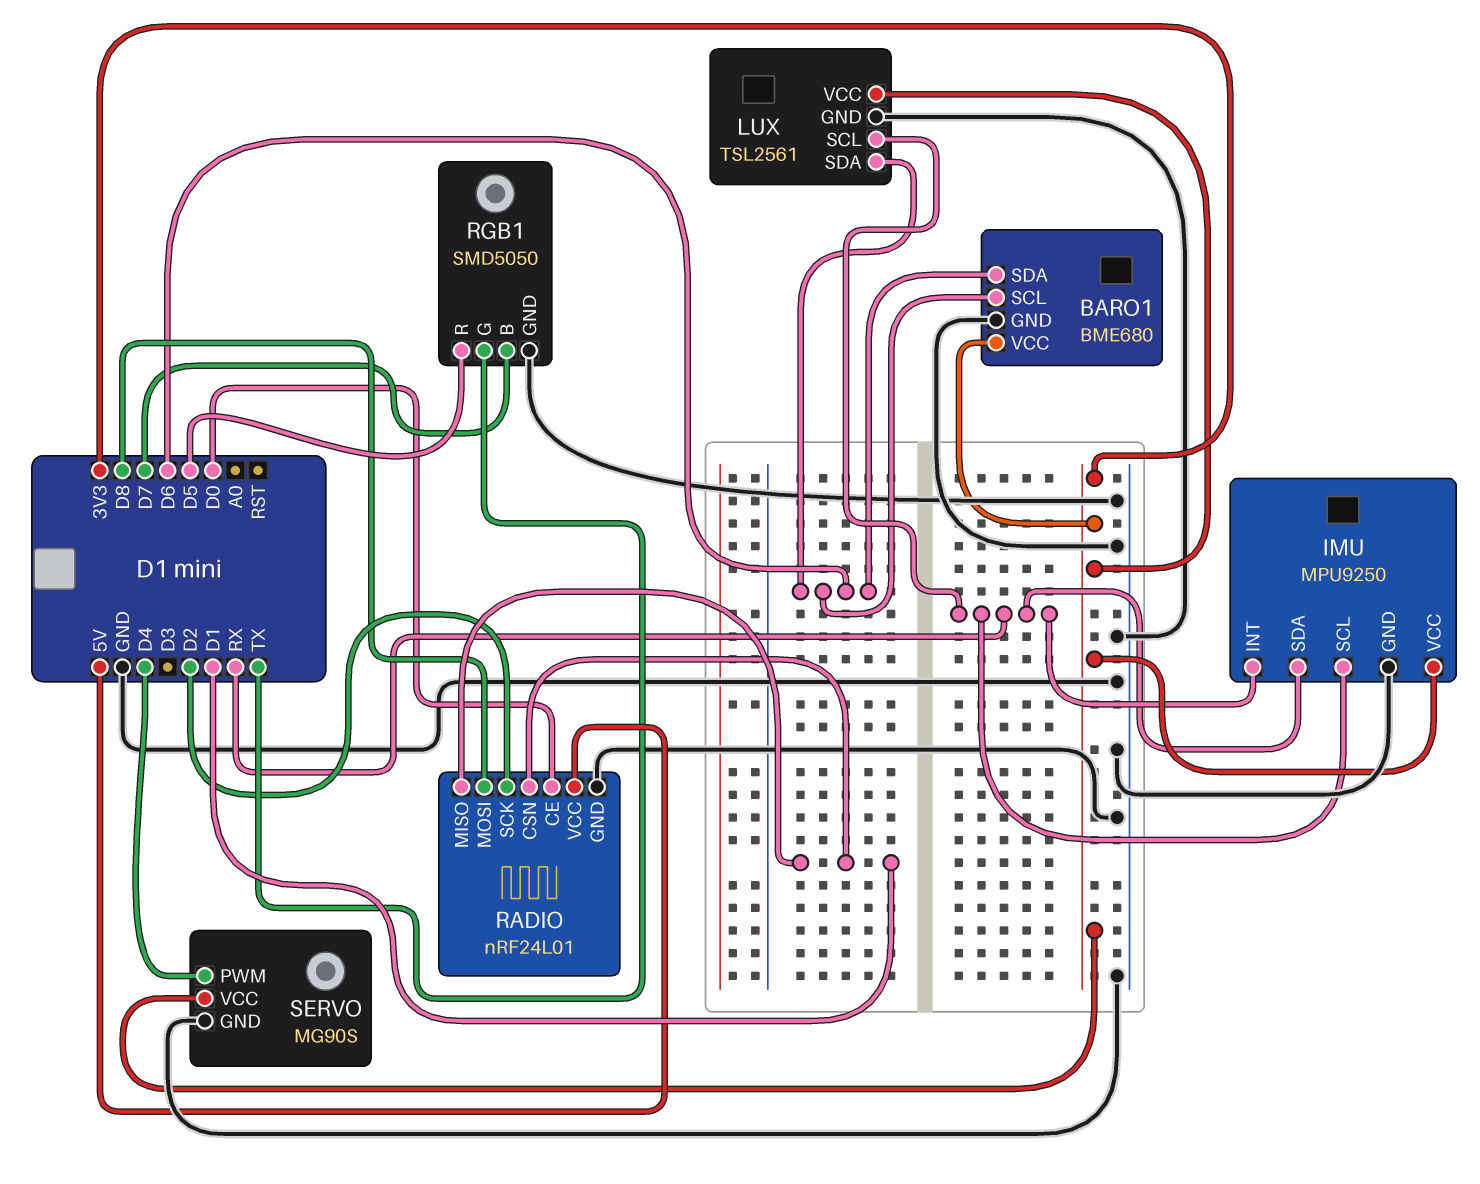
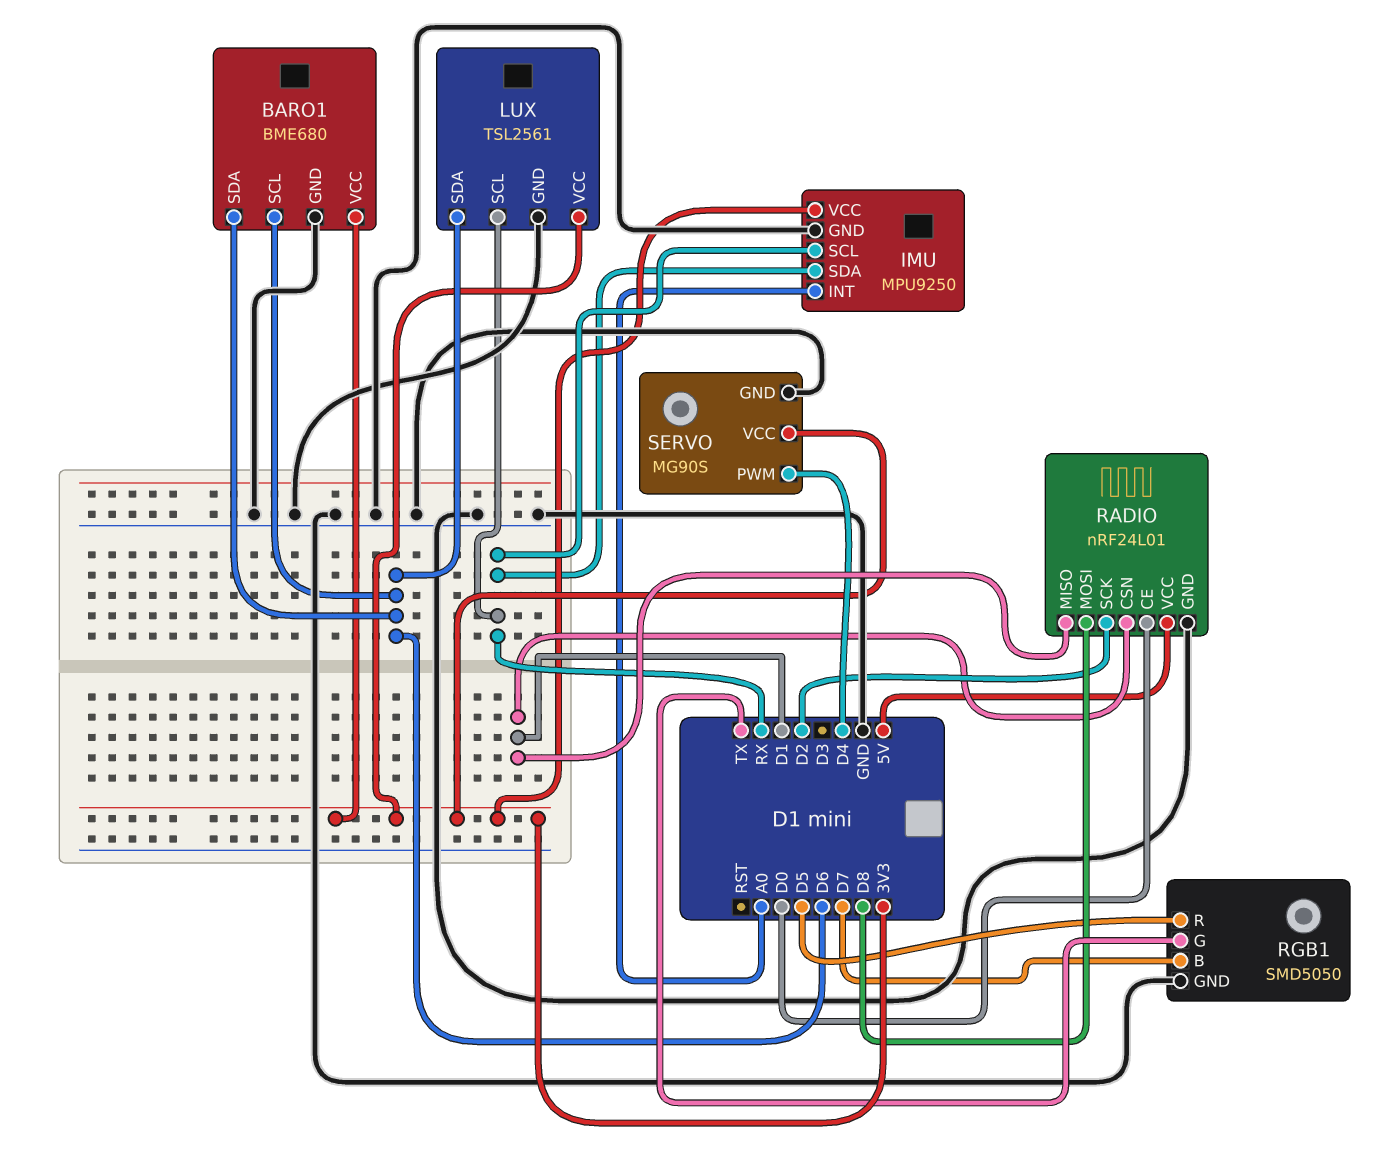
IMU pin INT: RX -> A0

